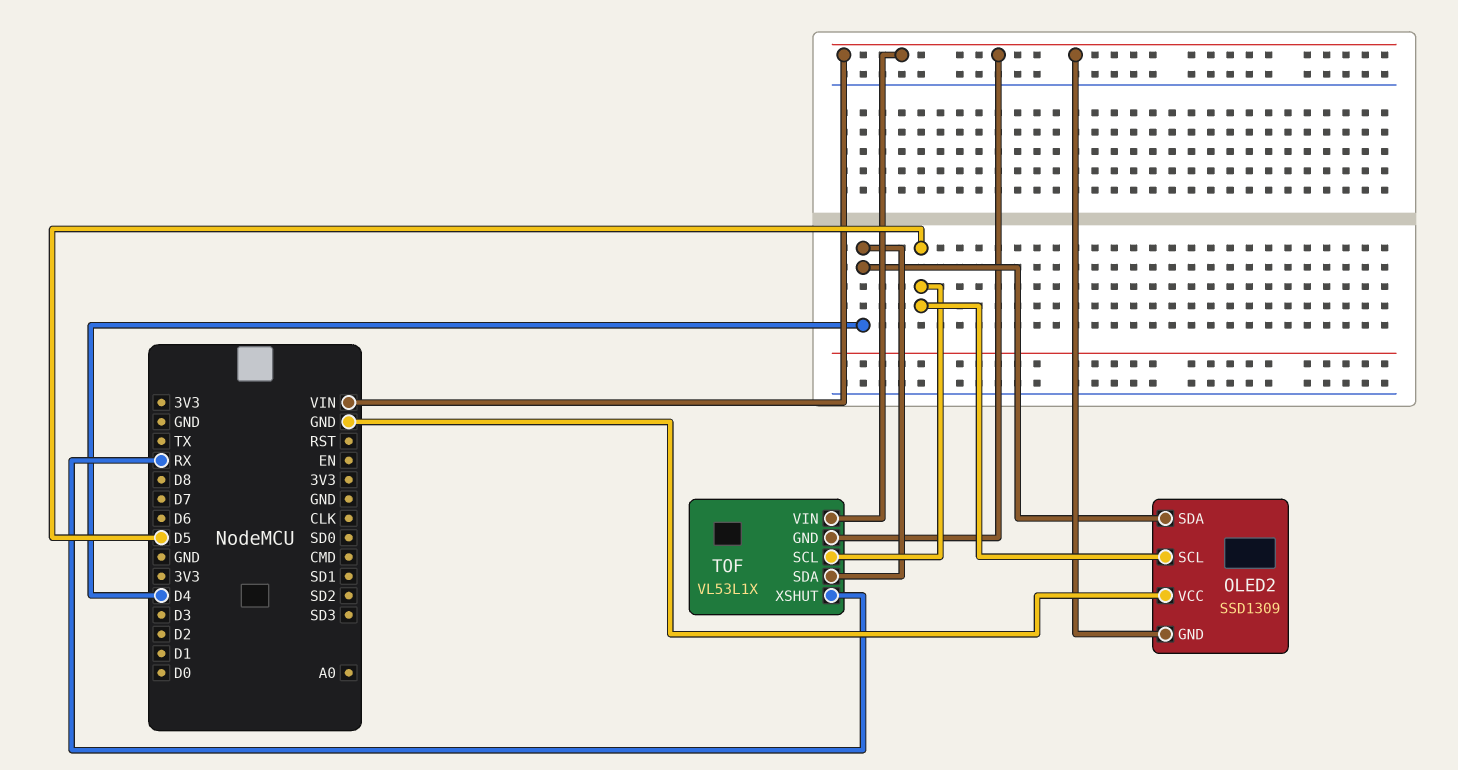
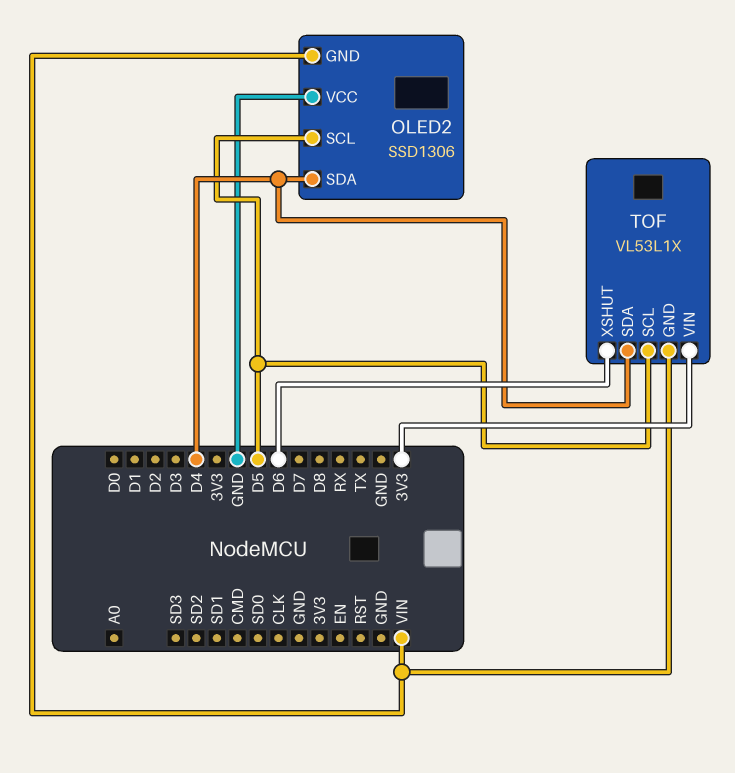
OLED2: SSD1309 -> SSD1306
TOF pin VIN: VIN -> 3V3
TOF pin XSHUT: RX -> D6

